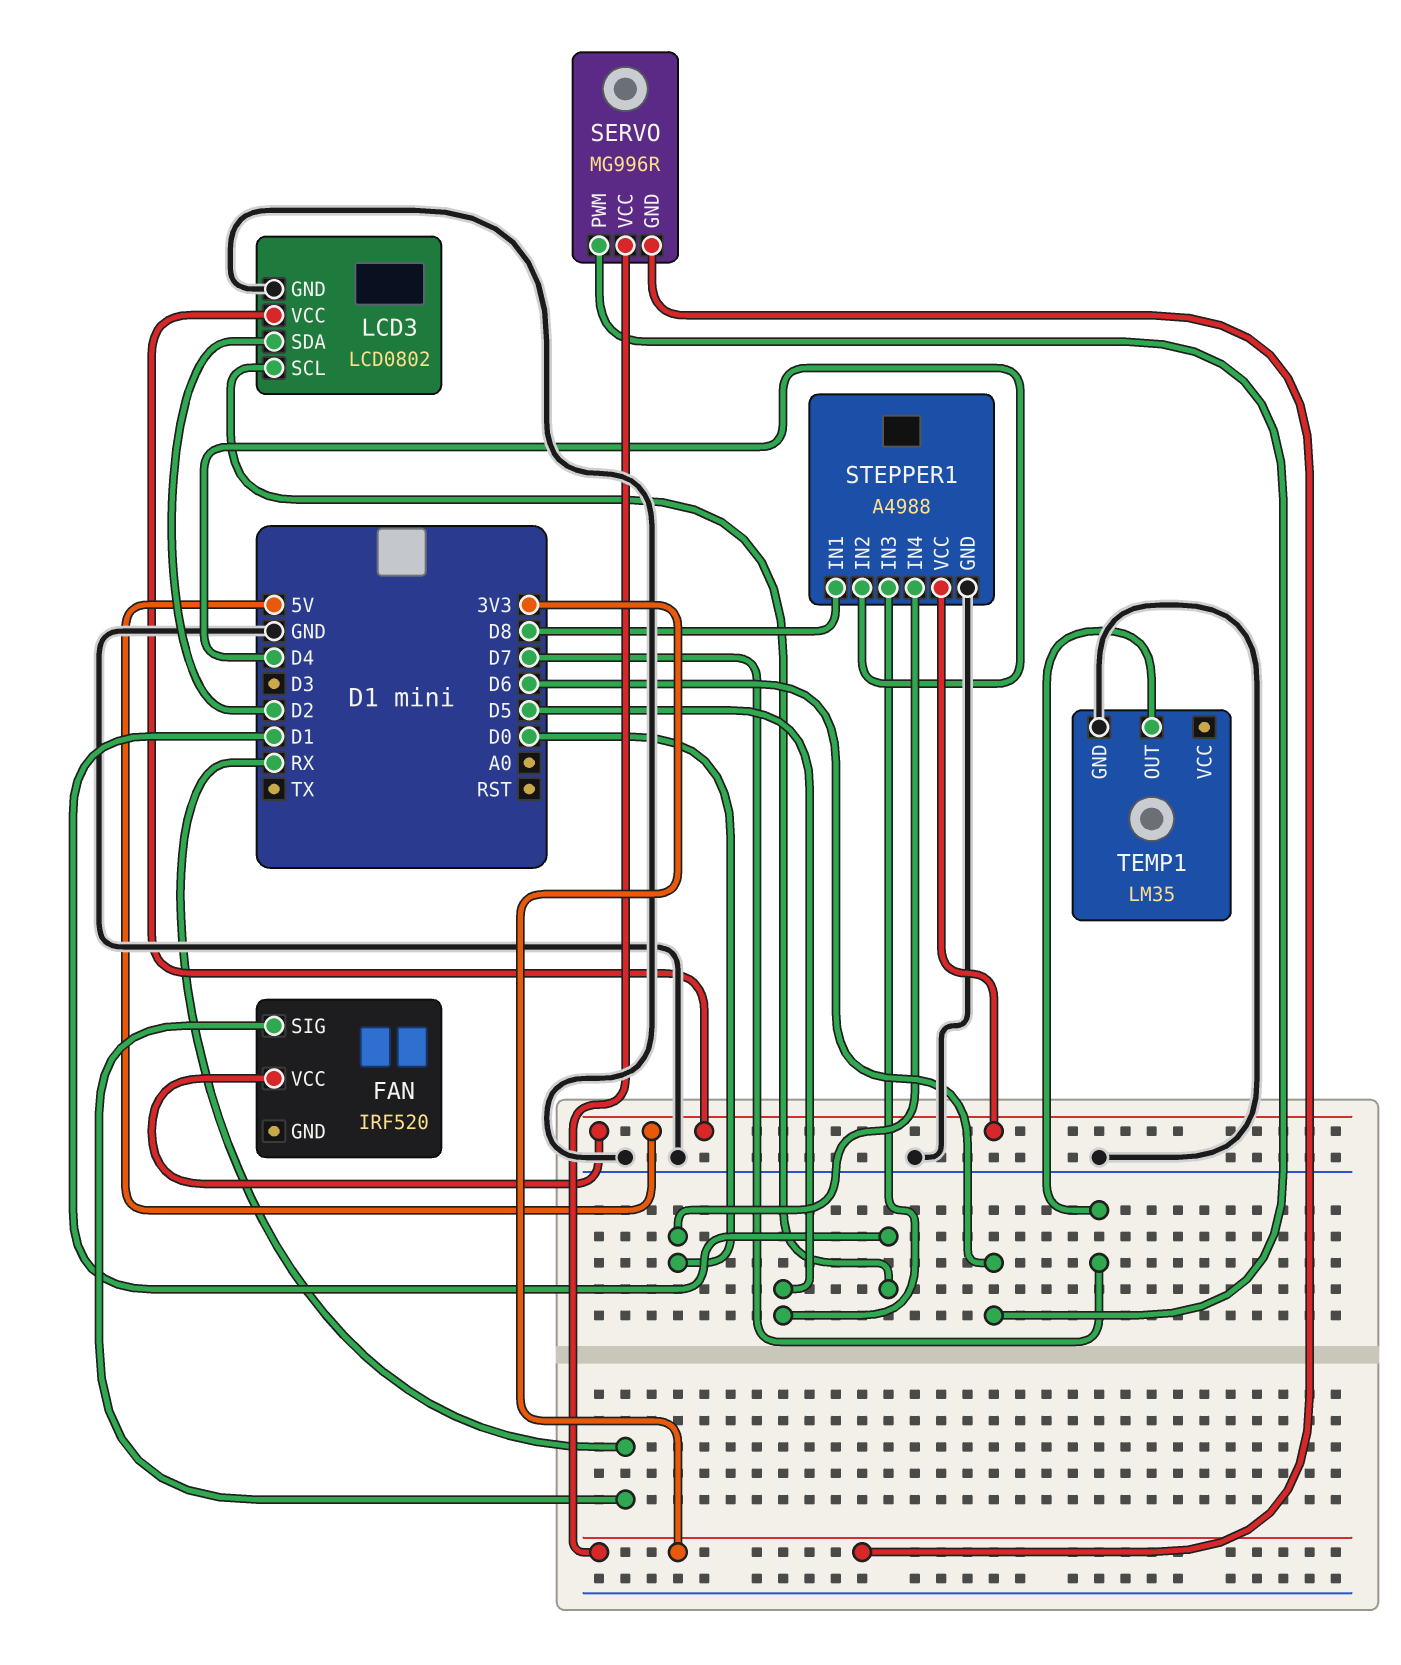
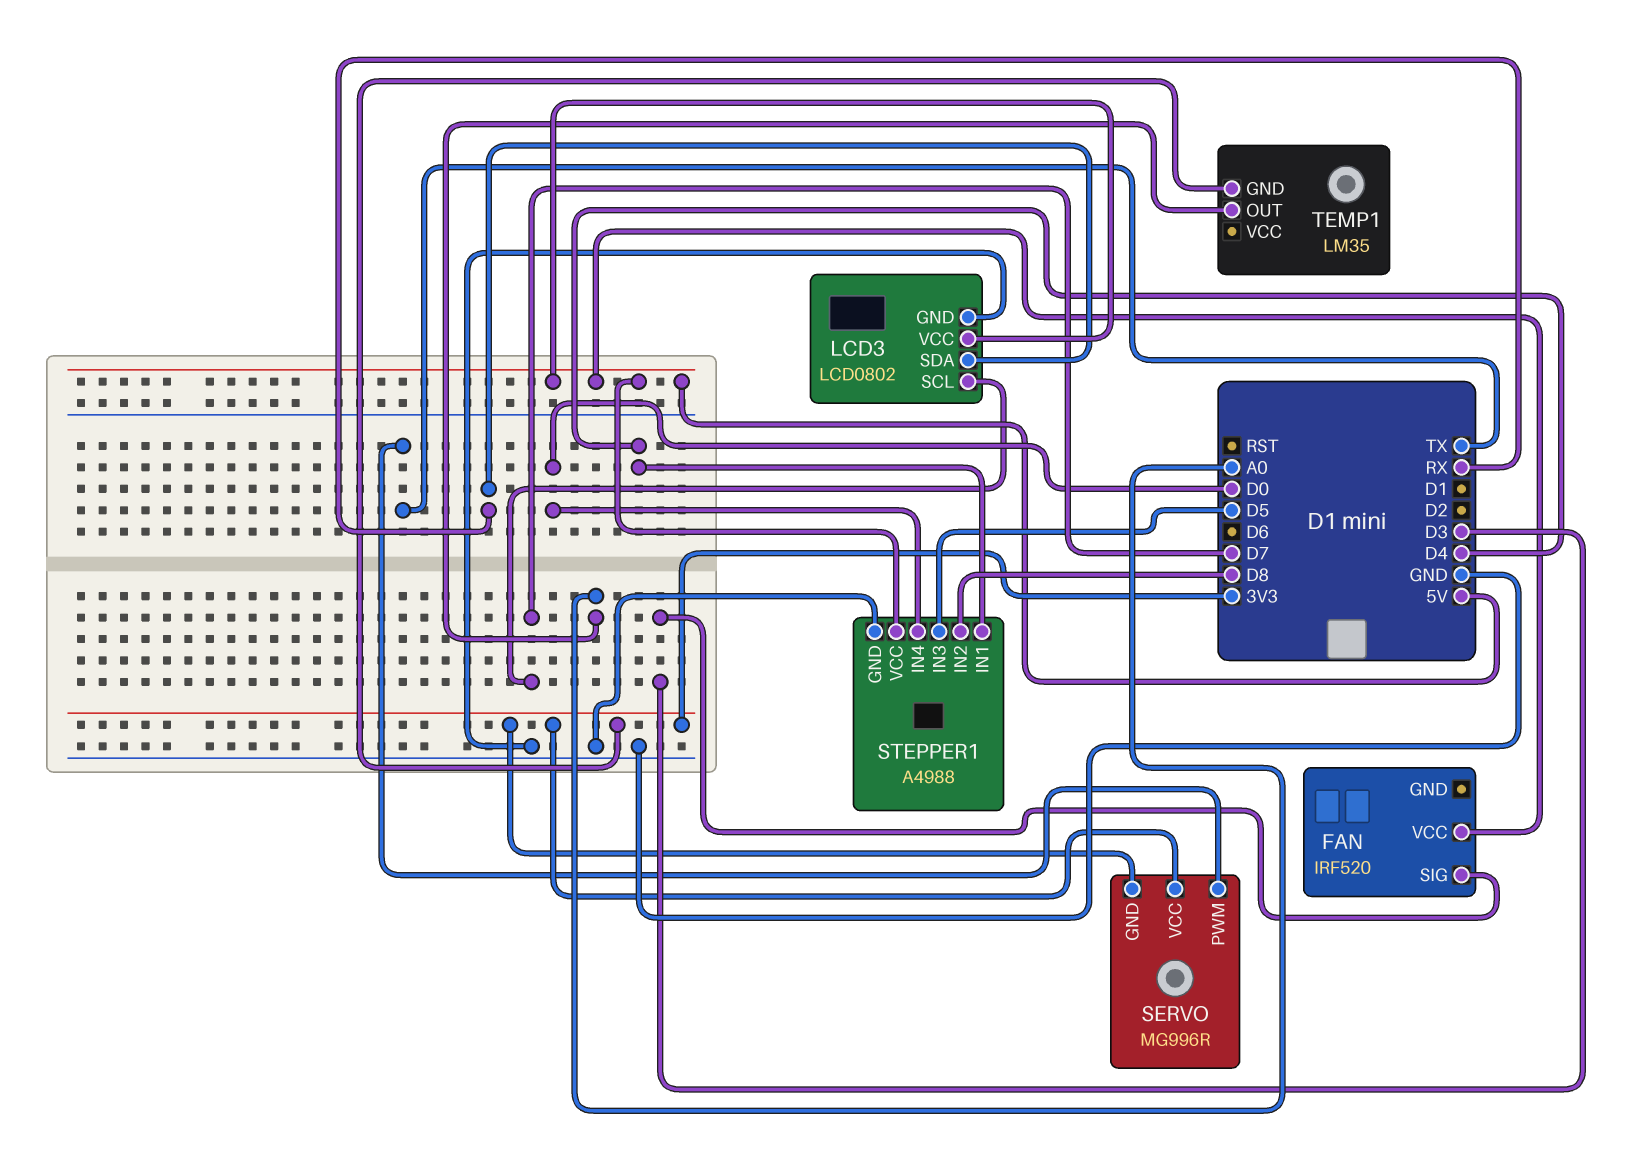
FAN pin SIG: RX -> D3
LCD3 pin SCL: D1 -> D7
LCD3 pin SDA: D2 -> RX
SERVO pin PWM: D6 -> TX
STEPPER1 pin IN1: D8 -> D4
STEPPER1 pin IN2: D4 -> D8
TEMP1 pin GND: GND -> 3V3
TEMP1 pin OUT: D7 -> A0

